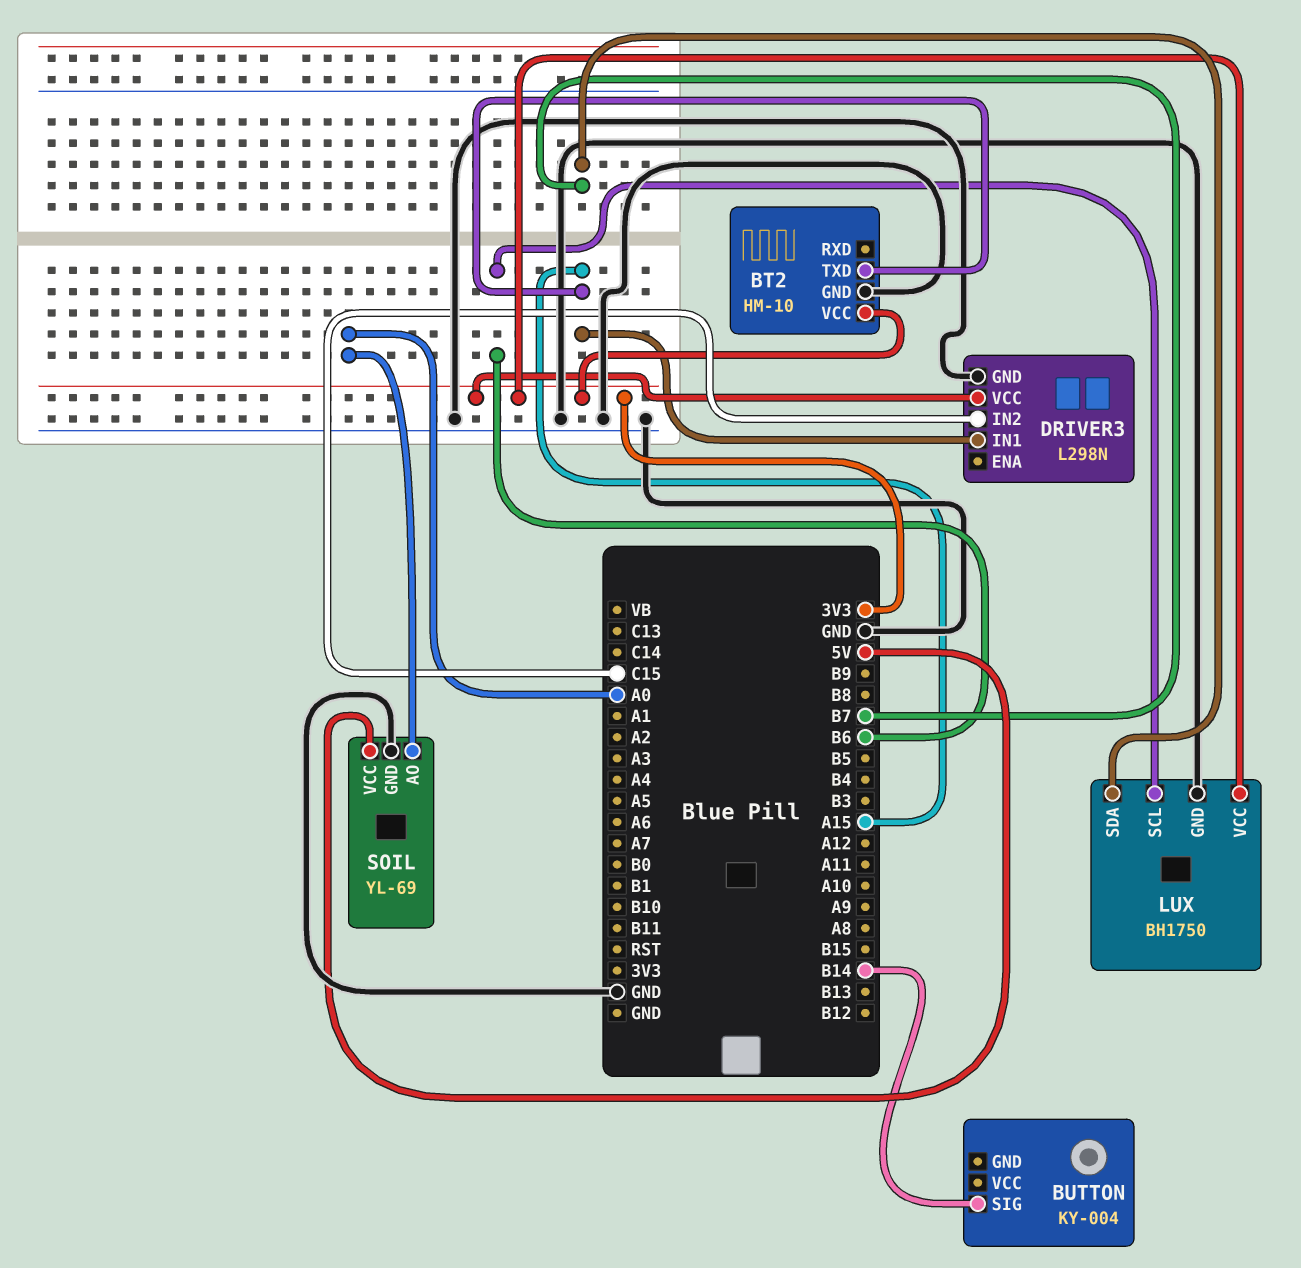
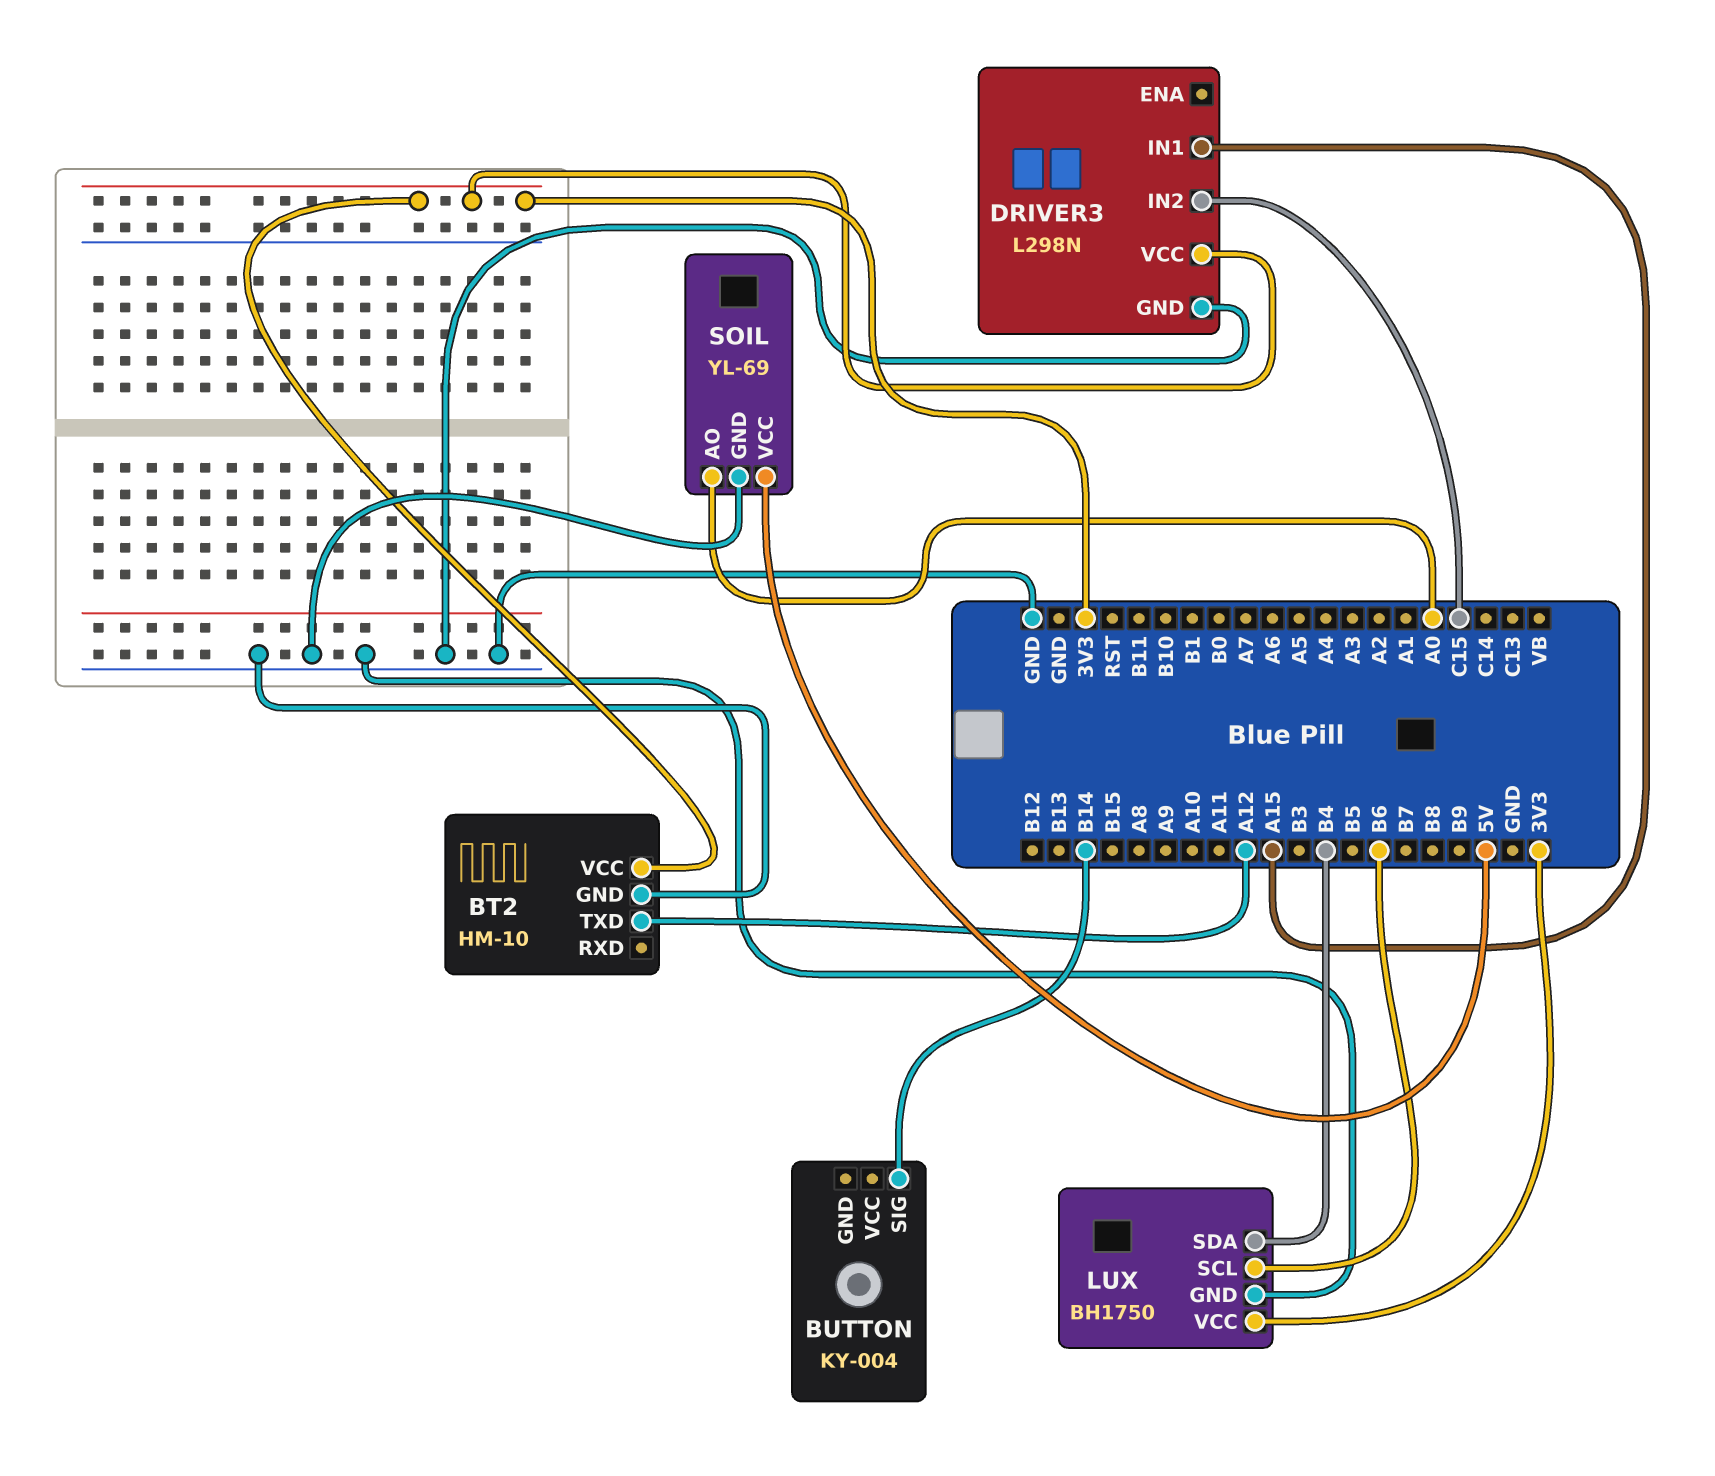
BT2 pin TXD: A15 -> A12
LUX pin SDA: B7 -> B4

